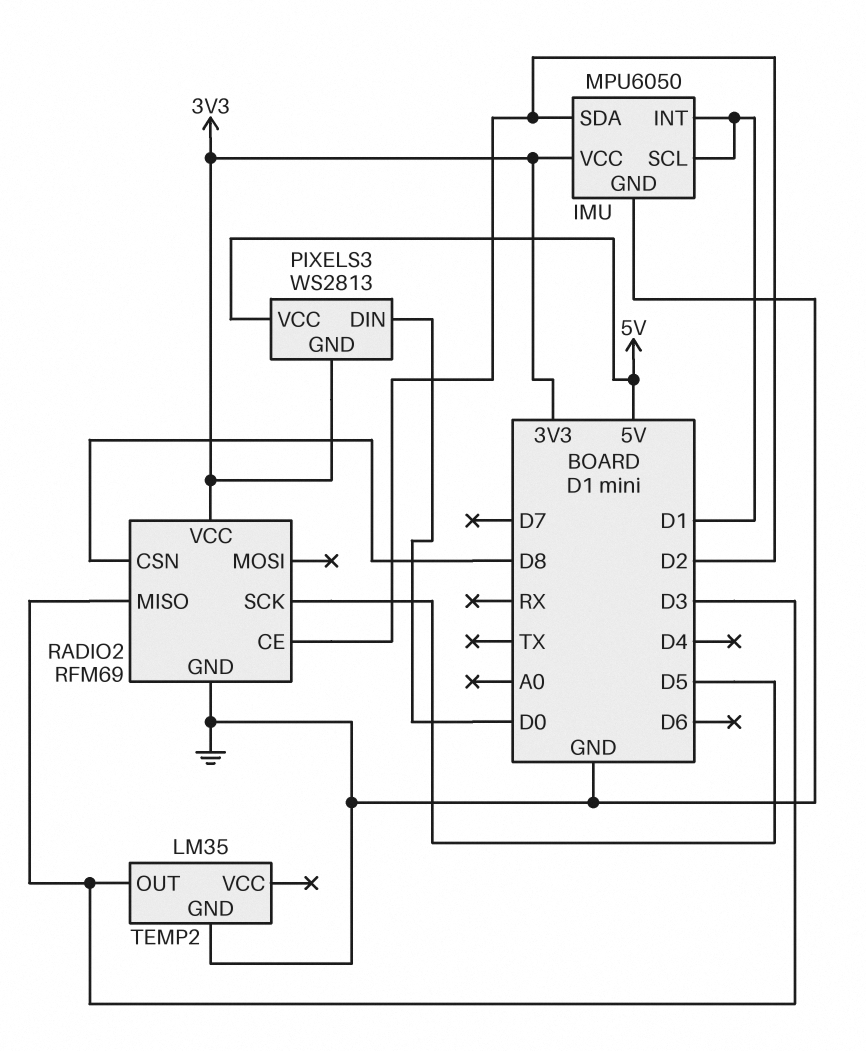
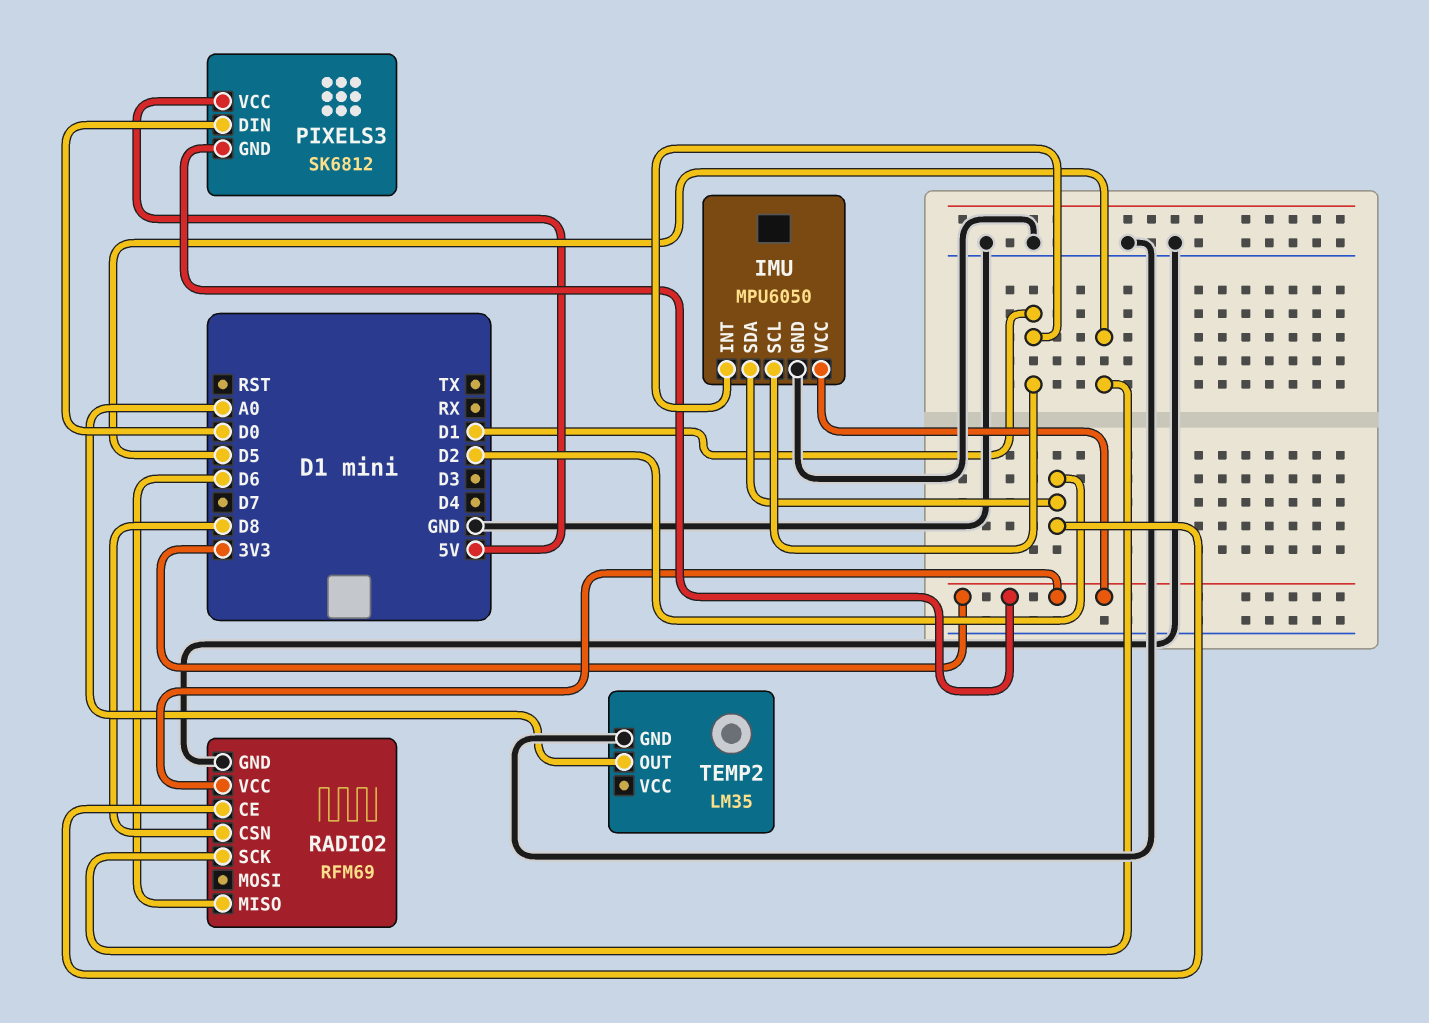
PIXELS3: WS2813 -> SK6812
RADIO2 pin MISO: D3 -> D6
TEMP2 pin OUT: D3 -> A0

